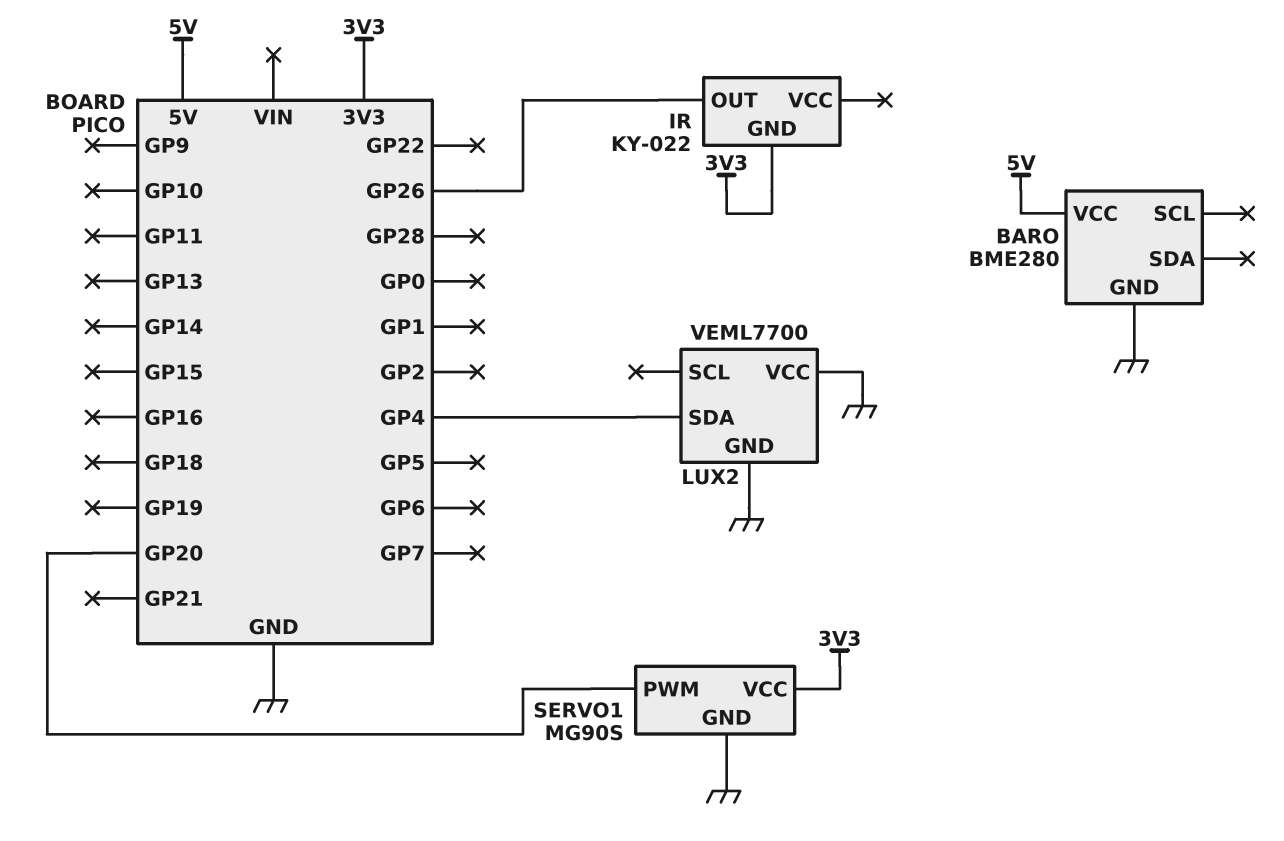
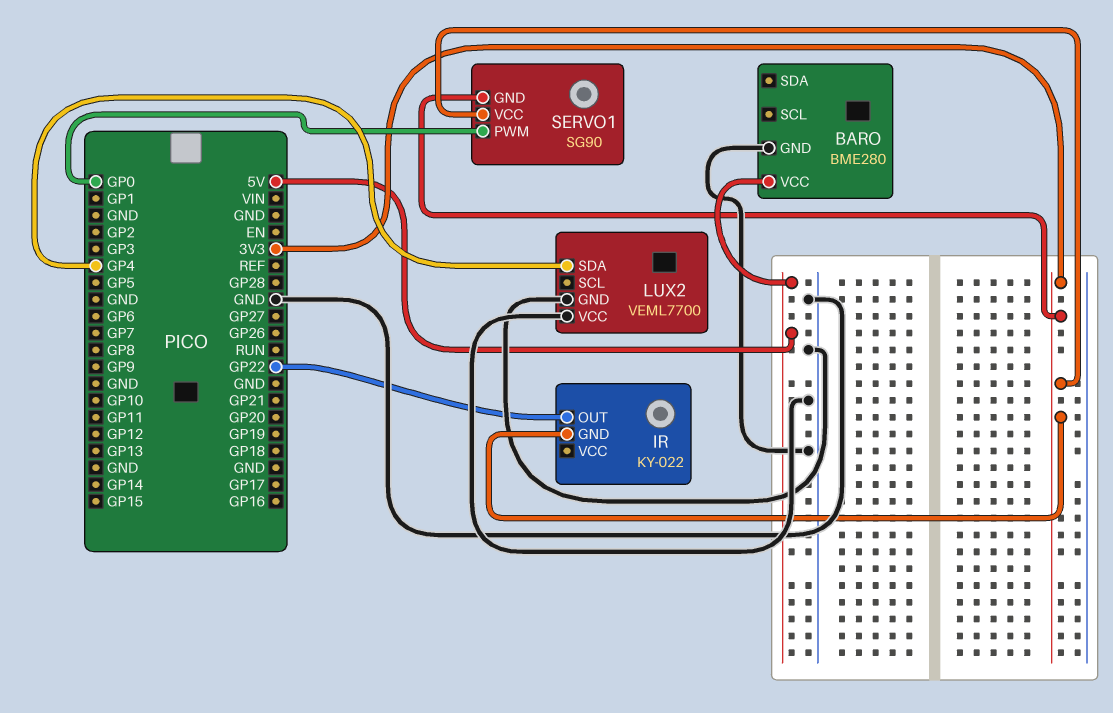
IR pin OUT: GP26 -> GP22
SERVO1: MG90S -> SG90
SERVO1 pin GND: GND -> 3V3
SERVO1 pin PWM: GP20 -> GP0

